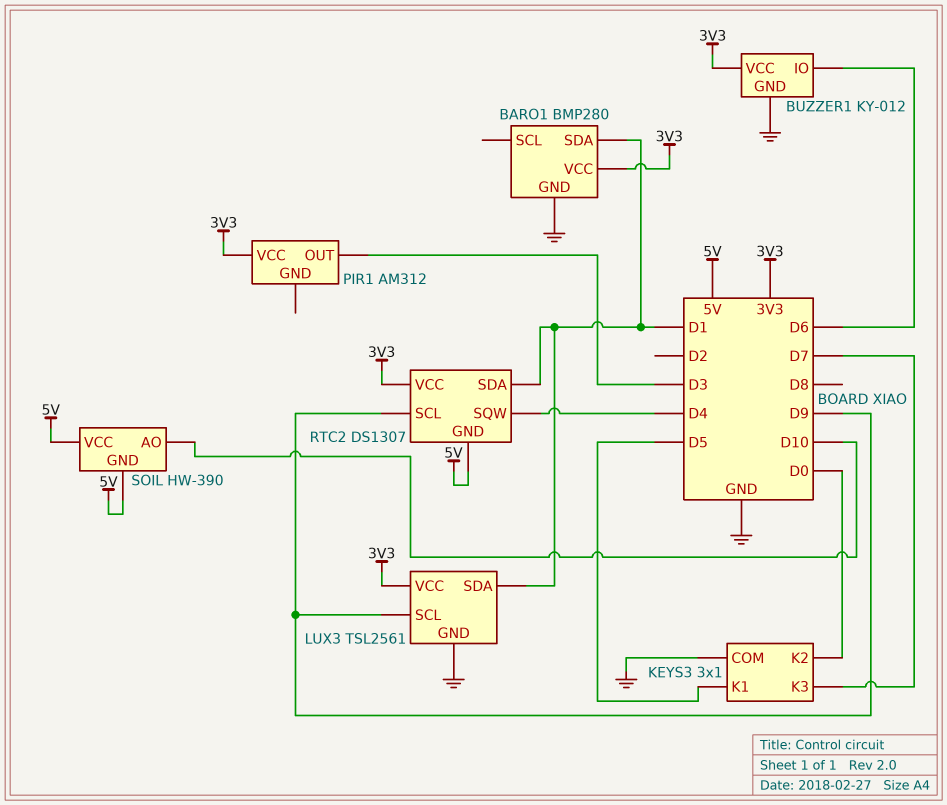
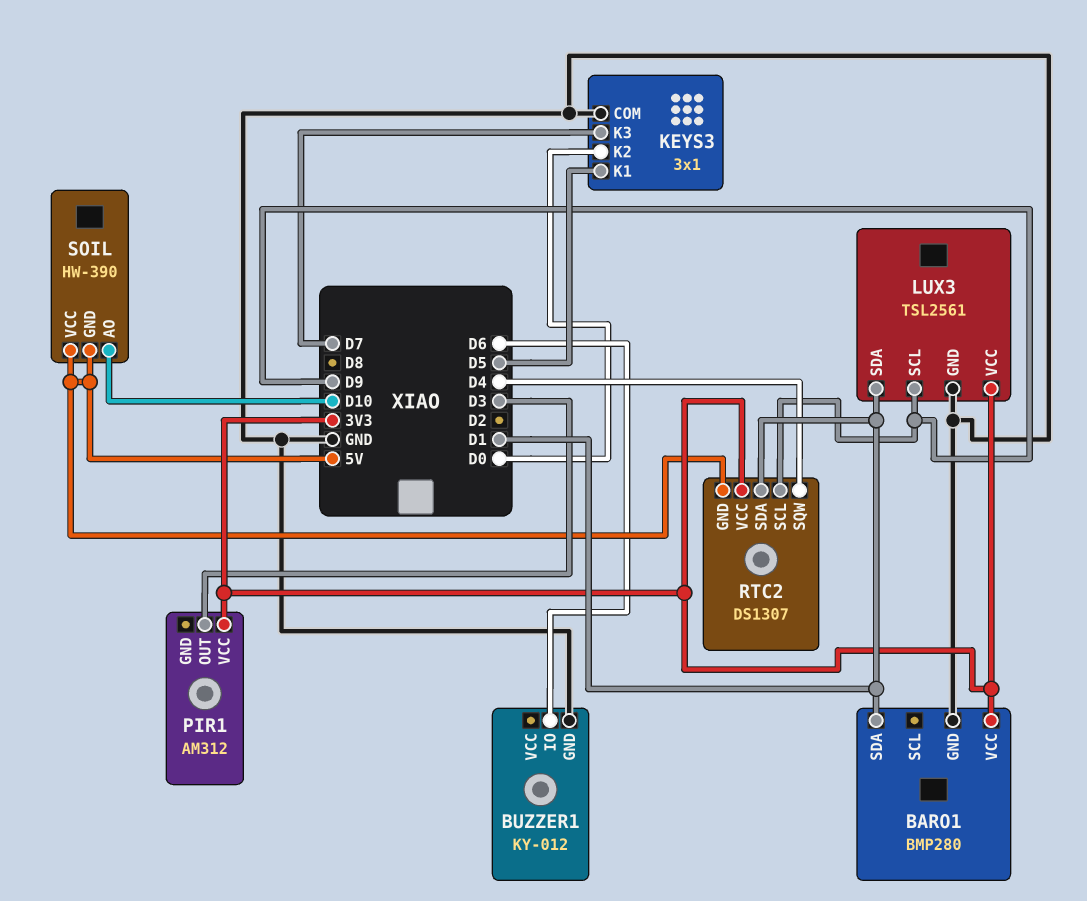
BUZZER1 pin VCC: 3V3 -> none

